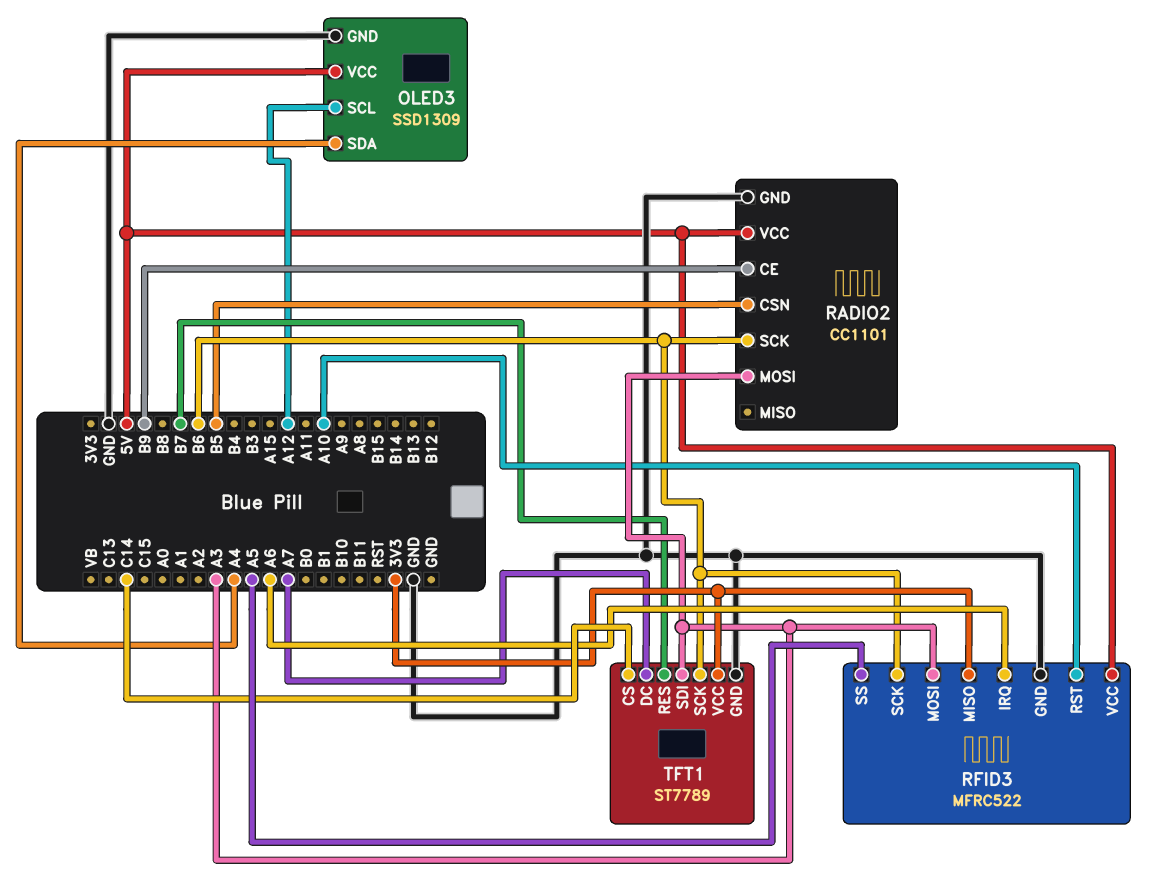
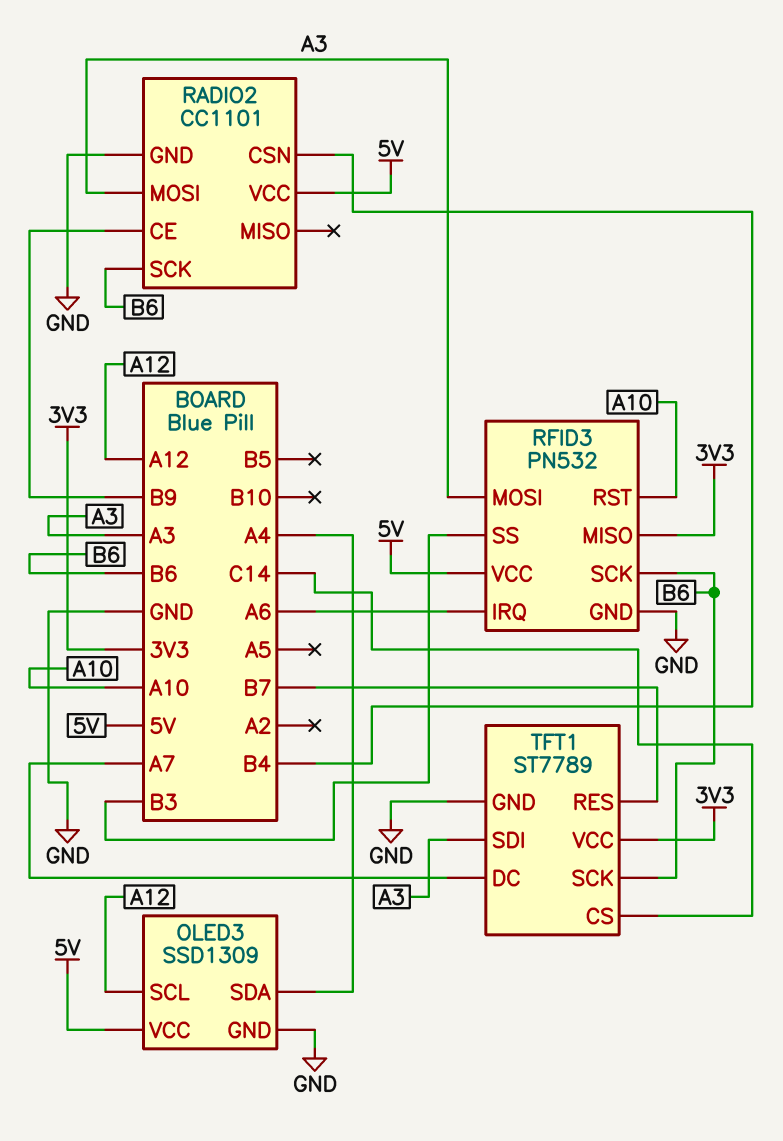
RADIO2 pin CSN: B5 -> B4
RFID3: MFRC522 -> PN532
RFID3 pin SS: A5 -> B3

